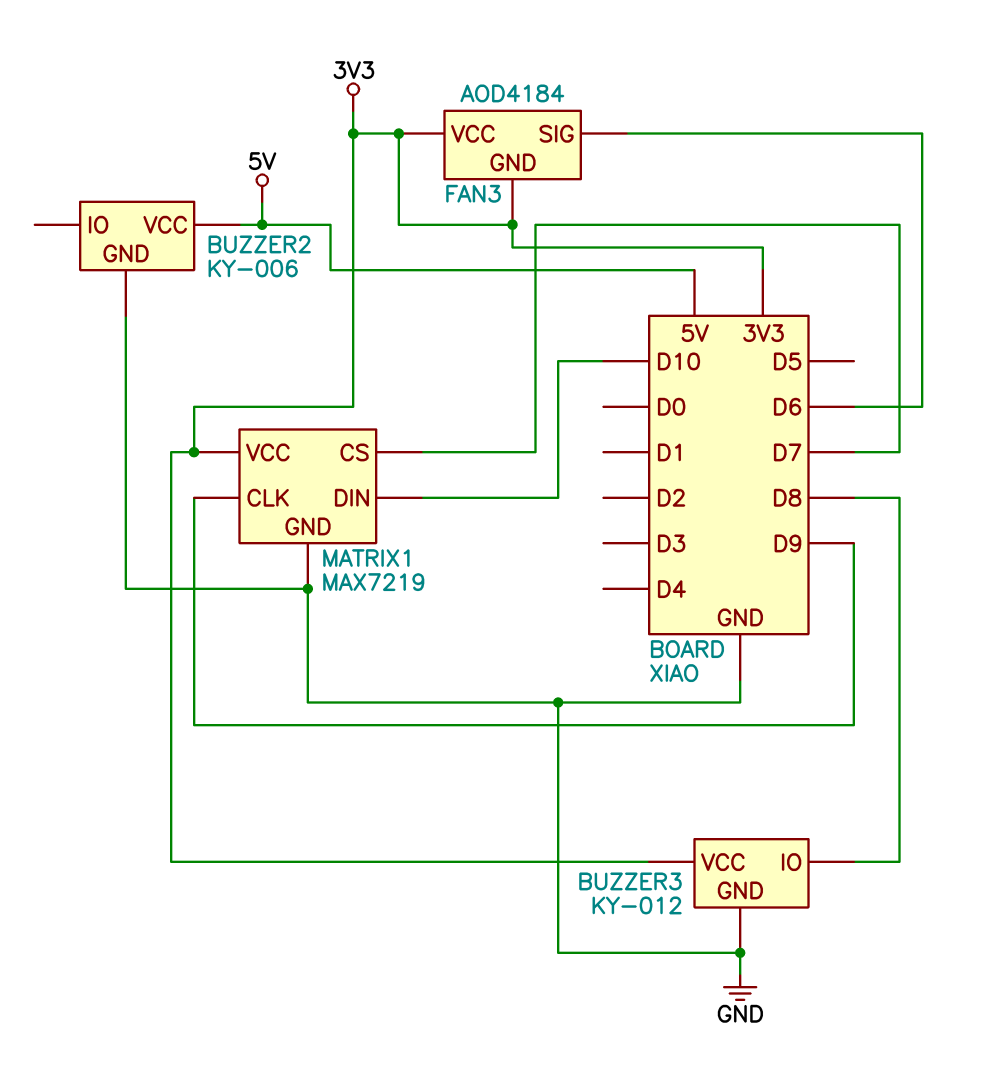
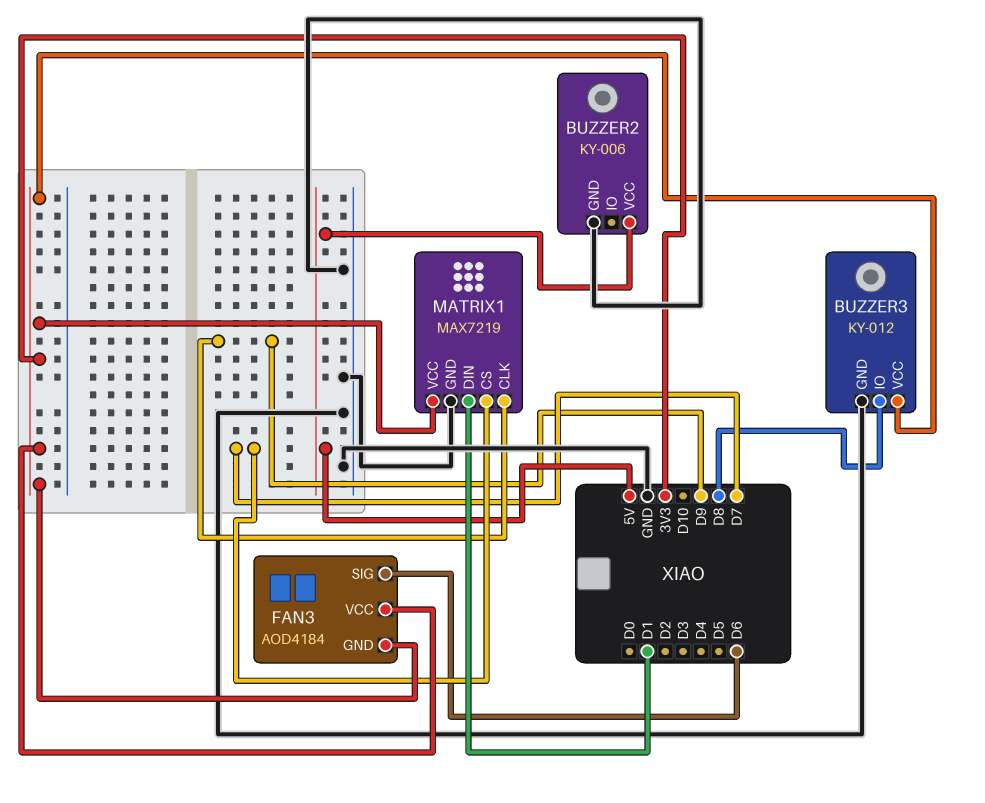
MATRIX1 pin DIN: D10 -> D1

